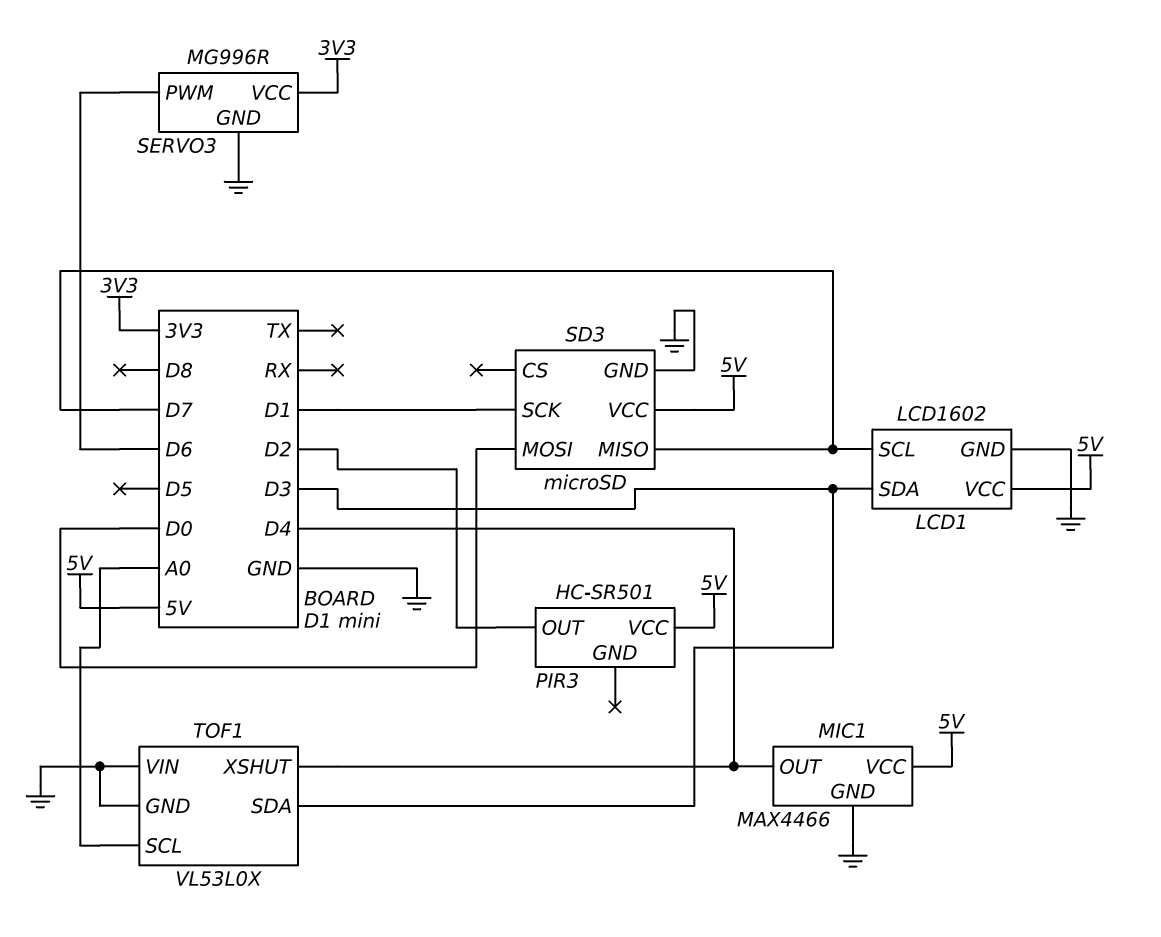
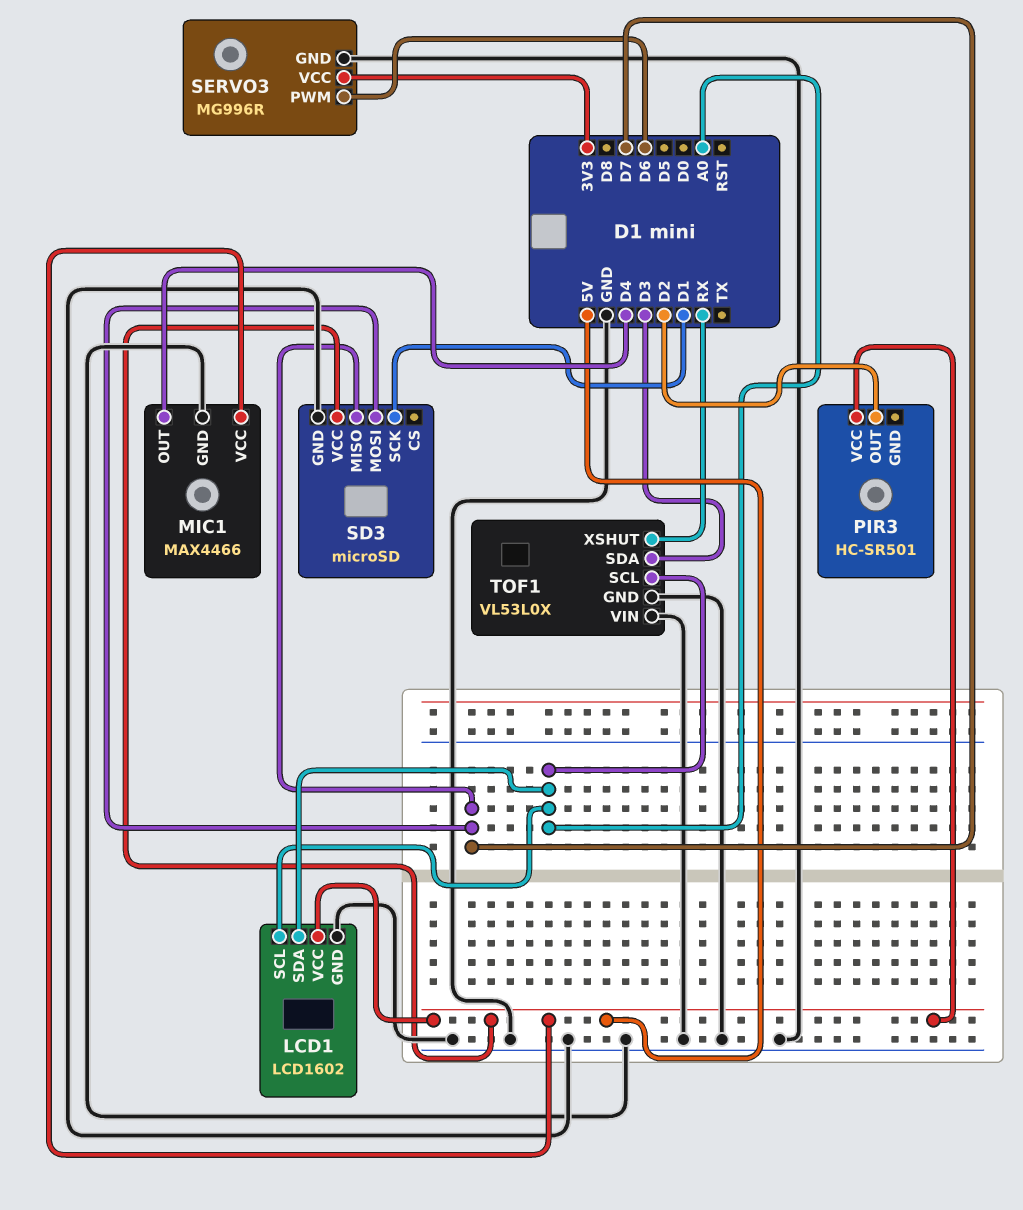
LCD1 pin SCL: D7 -> A0
LCD1 pin SDA: D3 -> A0
SD3 pin MOSI: D0 -> D7
TOF1 pin XSHUT: D4 -> RX

